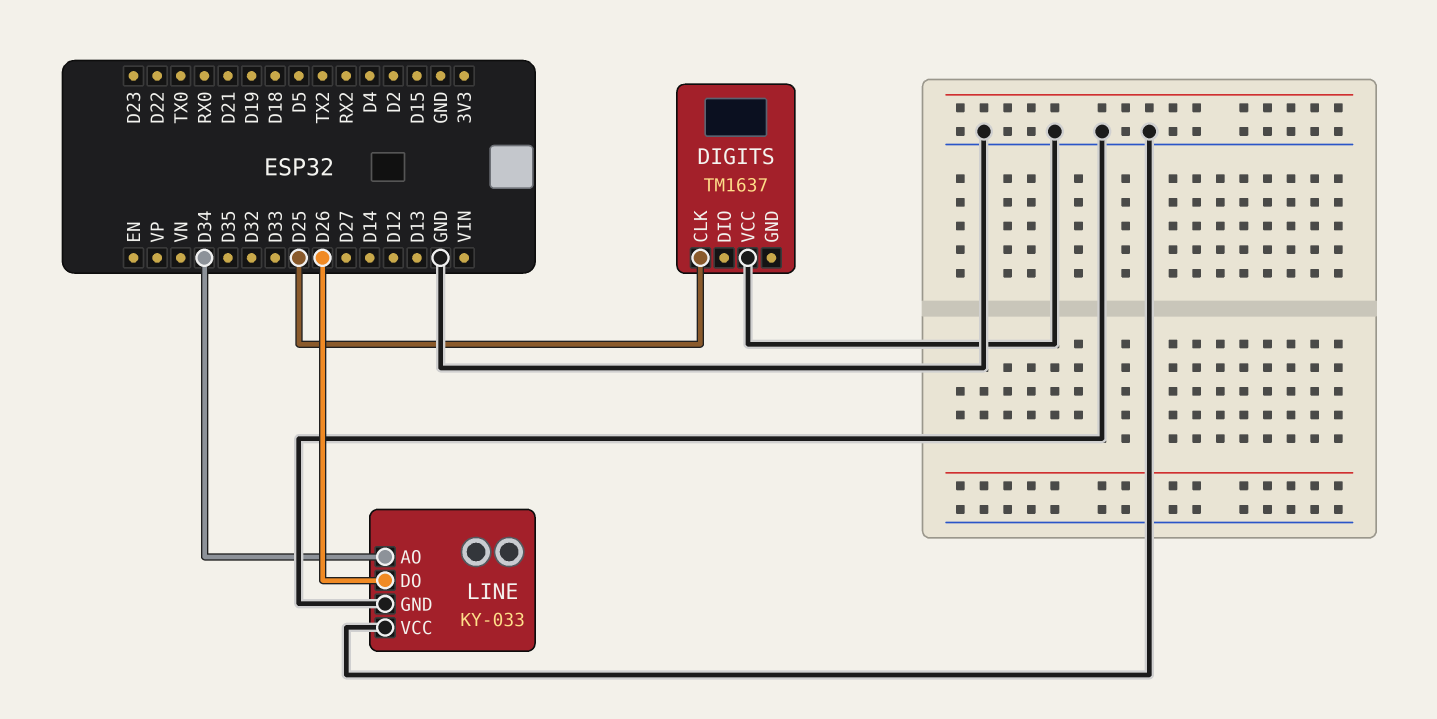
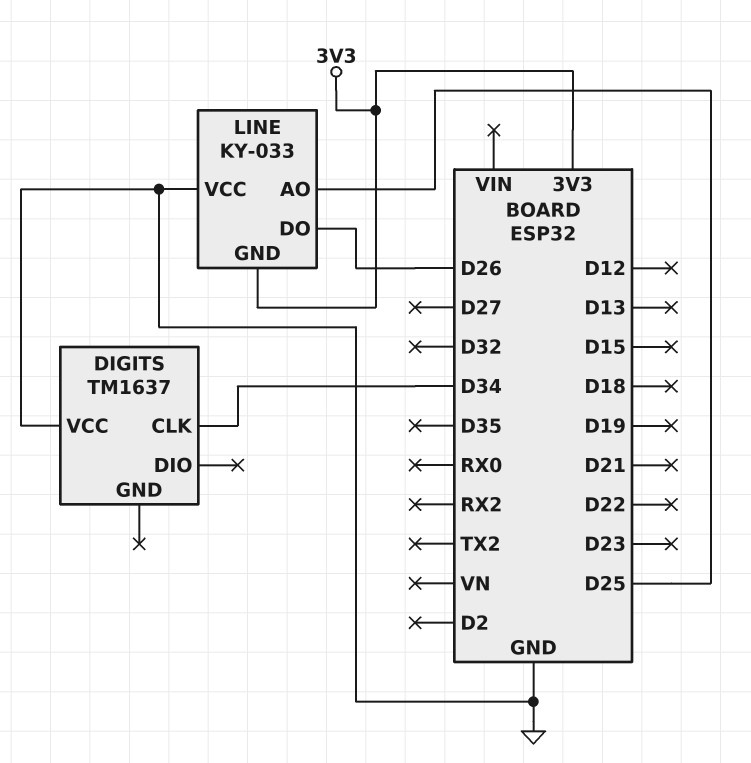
DIGITS pin CLK: D25 -> D34
LINE pin AO: D34 -> D25
LINE pin GND: GND -> 3V3

